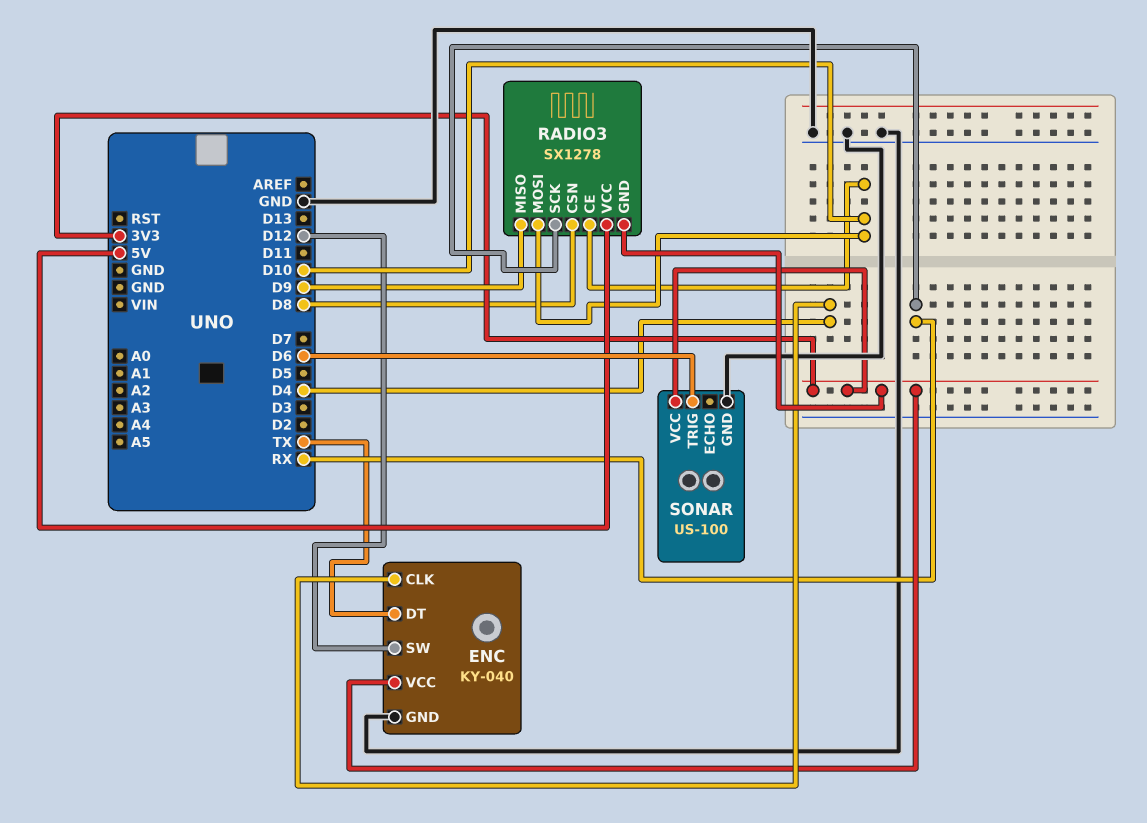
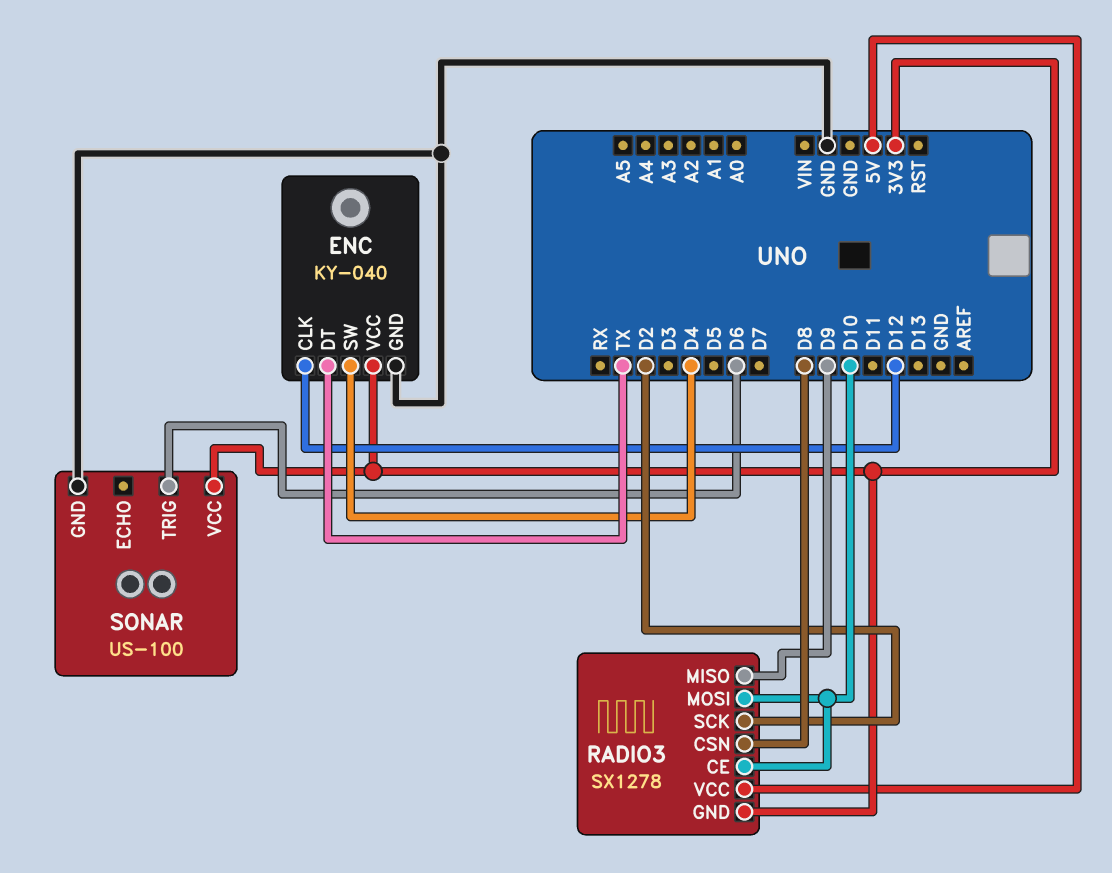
ENC pin CLK: D4 -> D12
ENC pin SW: D12 -> D4
RADIO3 pin SCK: RX -> D2

